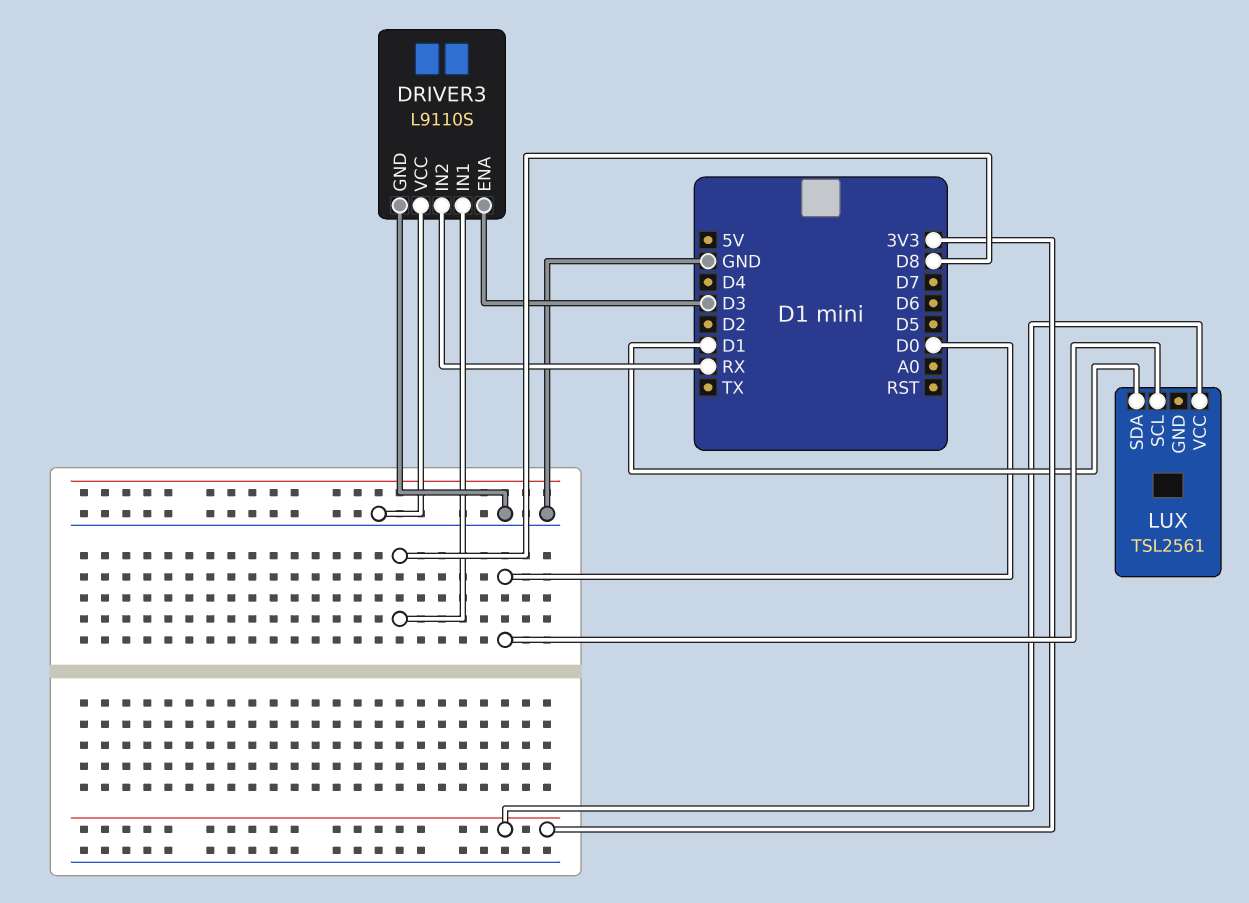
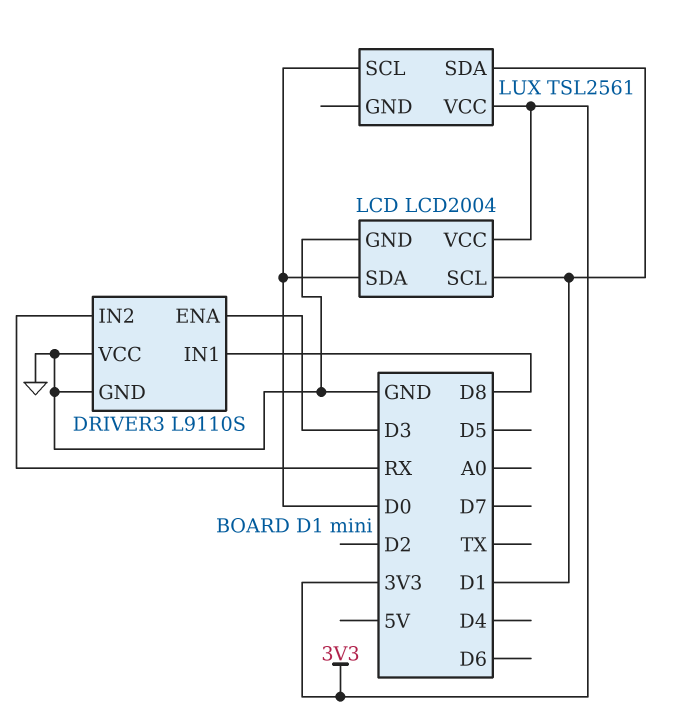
LCD: none -> LCD2004
LCD pin GND: none -> GND
LCD pin SCL: none -> D1
LCD pin SDA: none -> D0
LCD pin VCC: none -> 3V3

